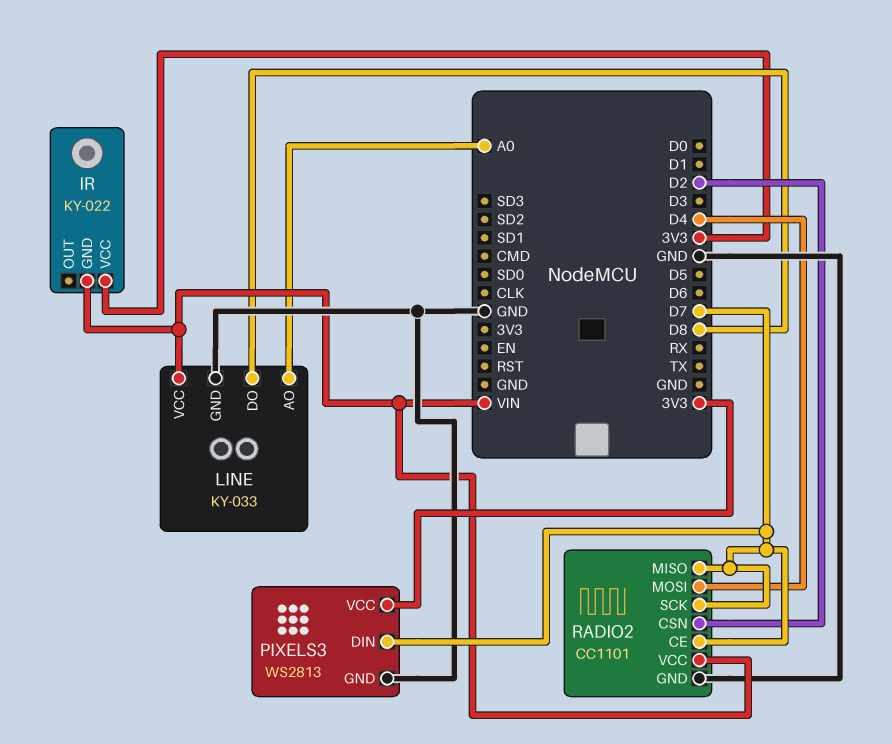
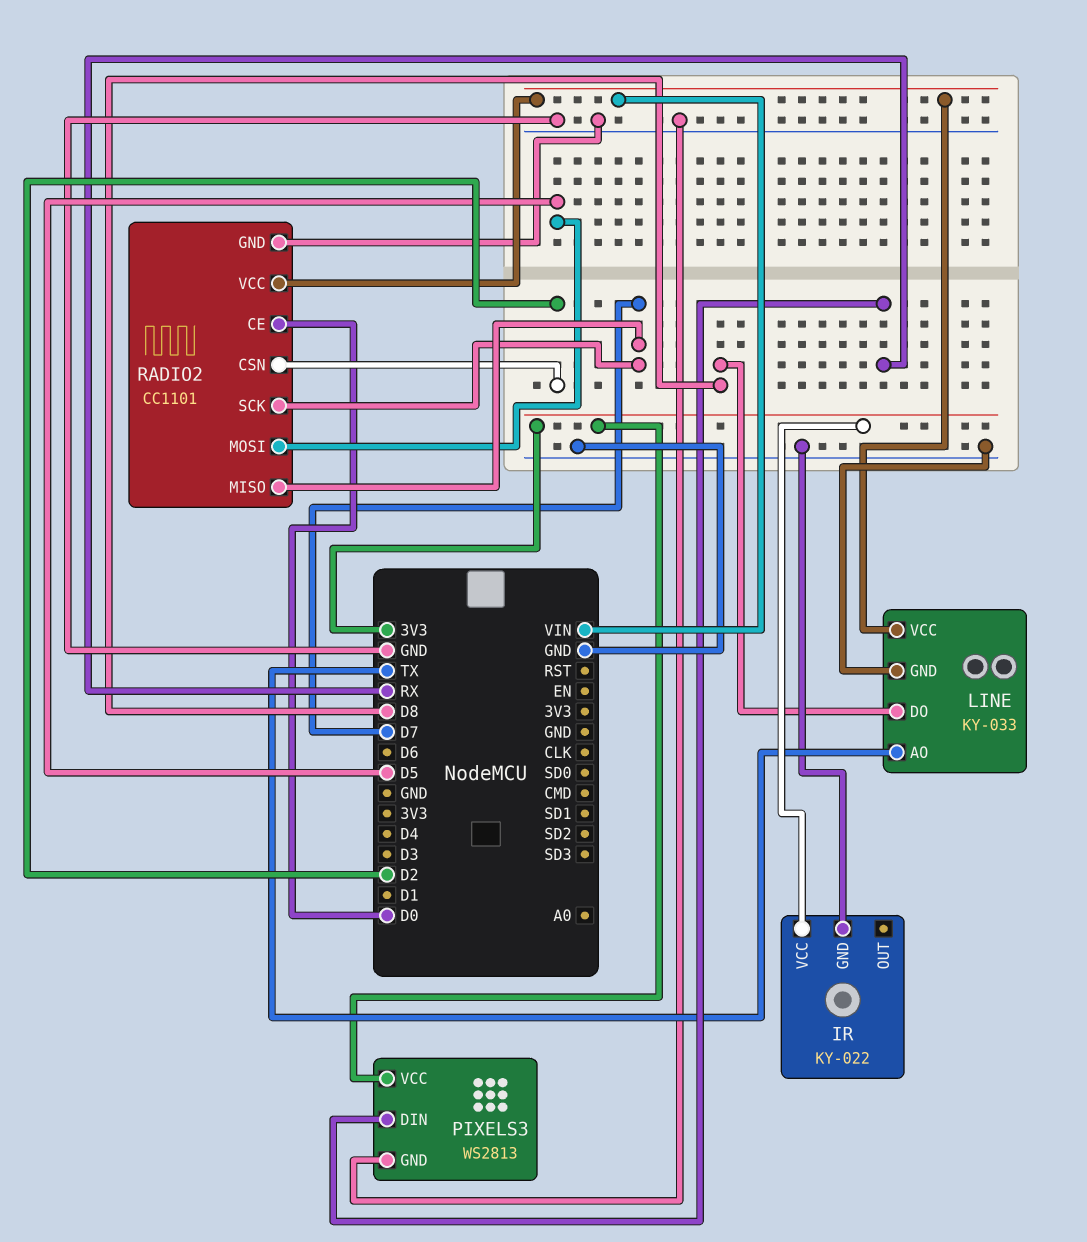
IR pin GND: VIN -> GND
LINE pin AO: A0 -> TX
PIXELS3 pin DIN: D7 -> RX
RADIO2 pin CE: D7 -> D0
RADIO2 pin MOSI: D4 -> D5

